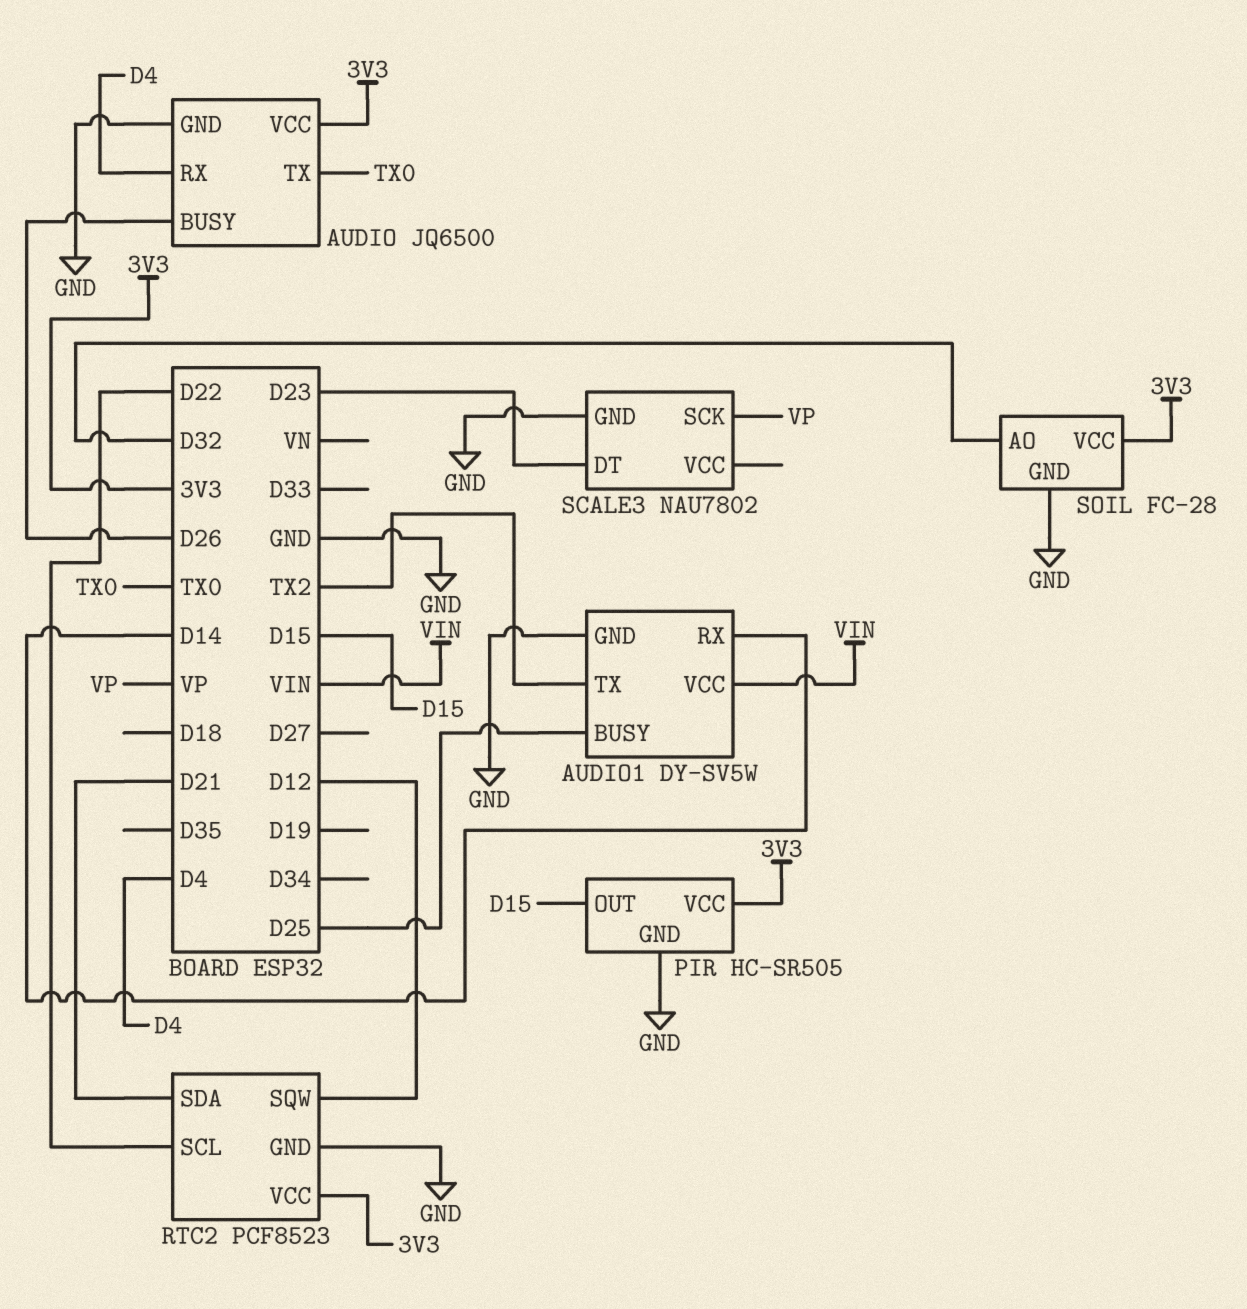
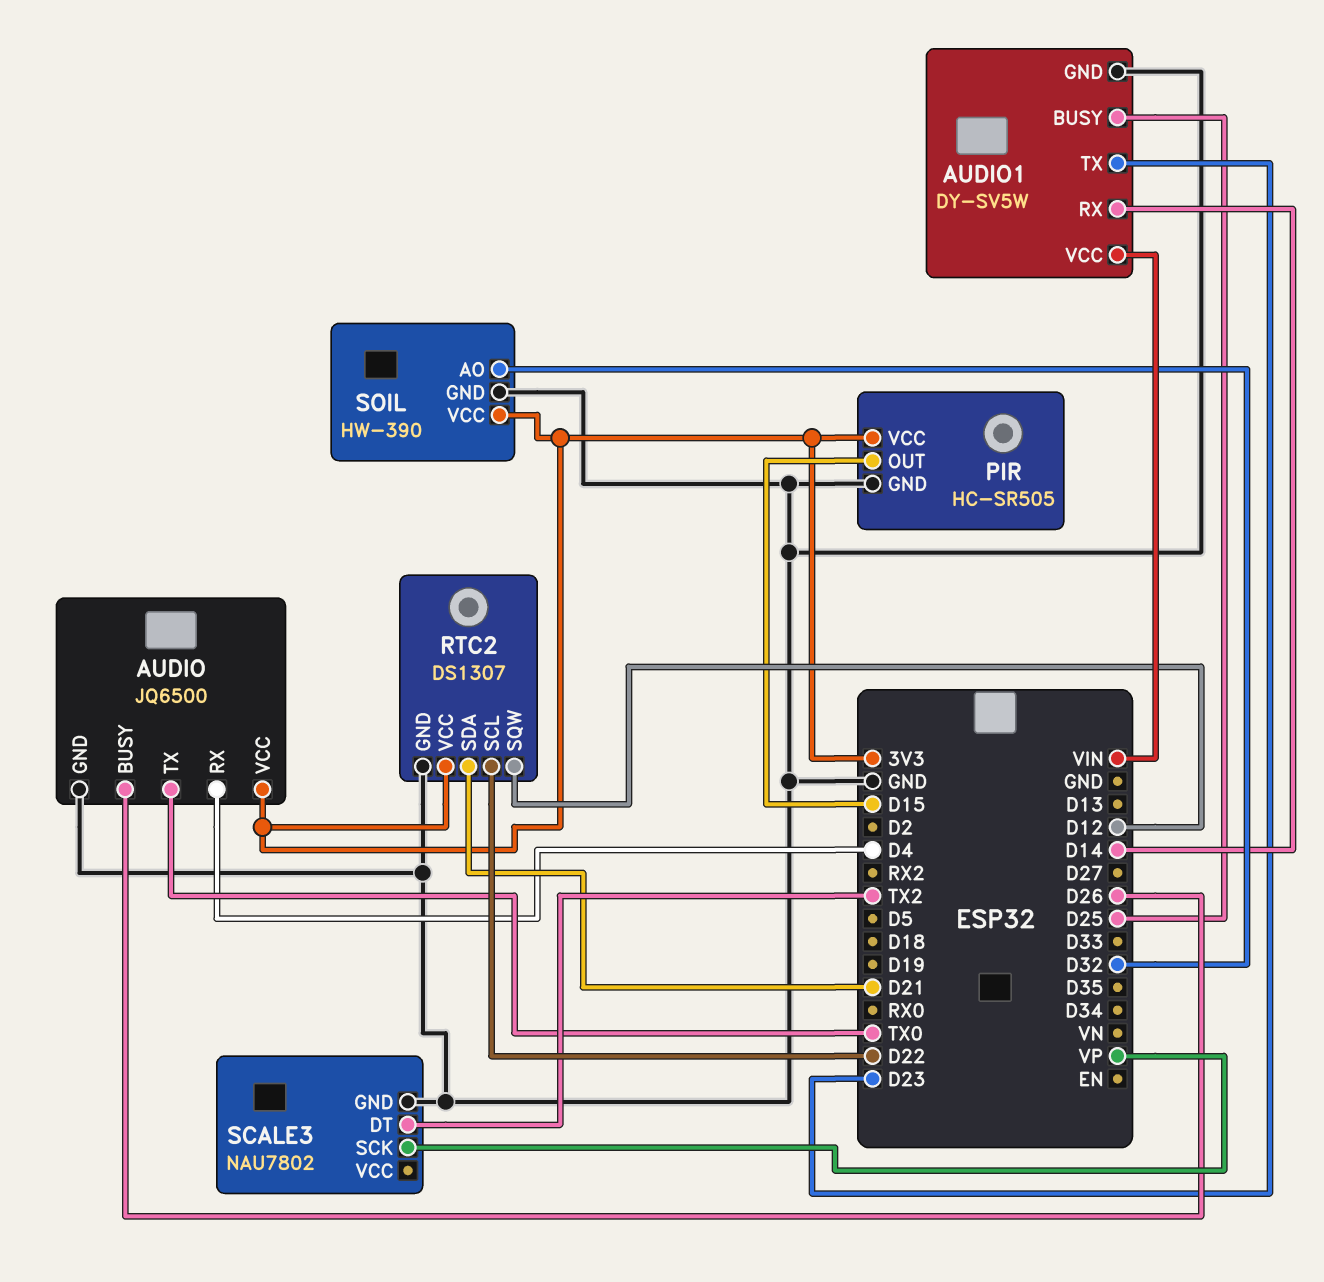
AUDIO1 pin TX: TX2 -> D23
RTC2: PCF8523 -> DS1307
SCALE3 pin DT: D23 -> TX2
SOIL: FC-28 -> HW-390

